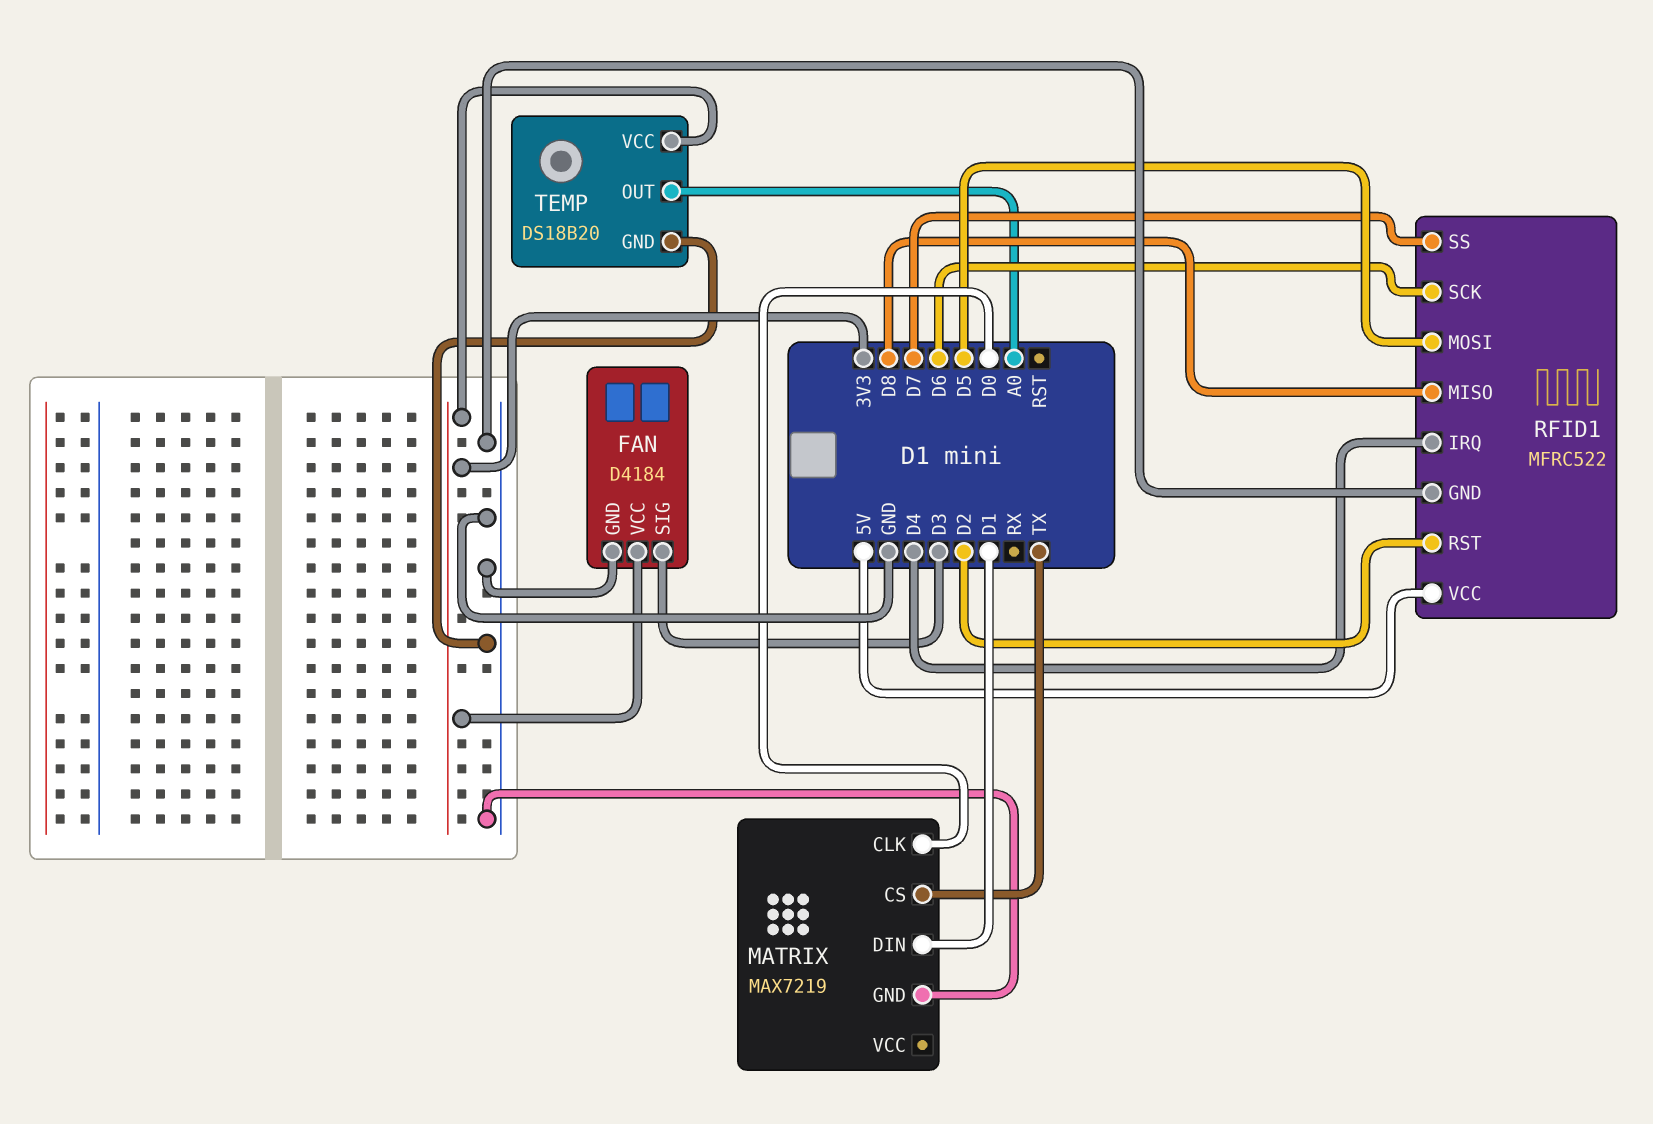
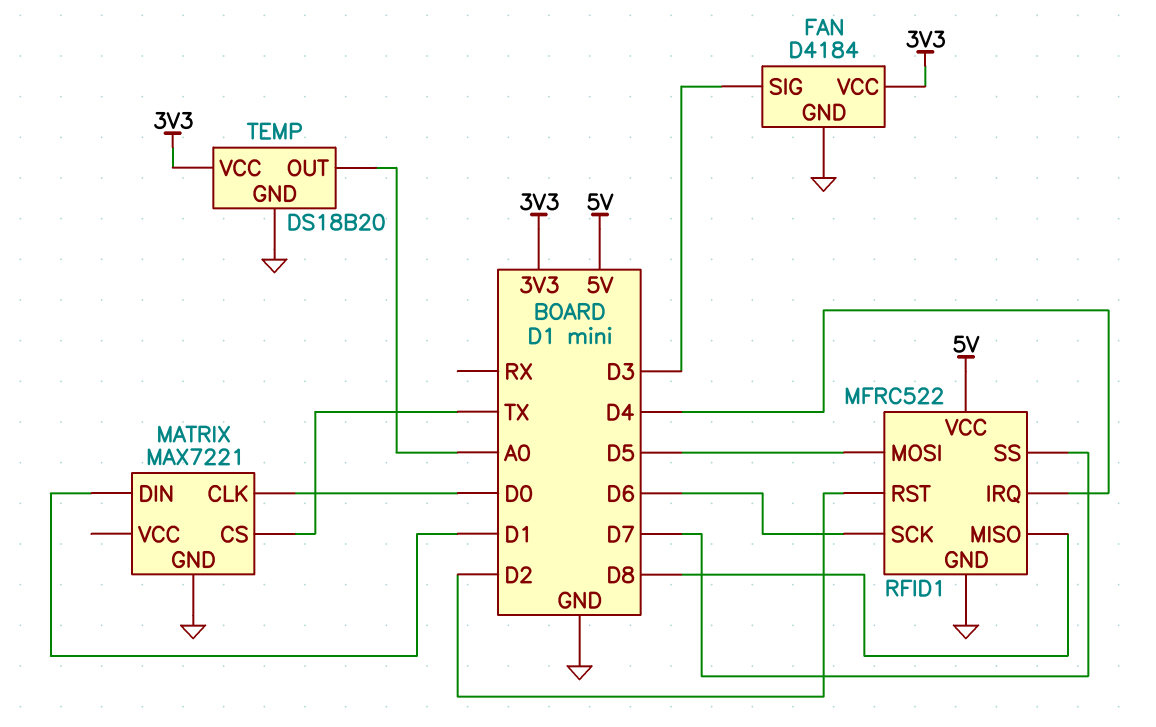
MATRIX: MAX7219 -> MAX7221

